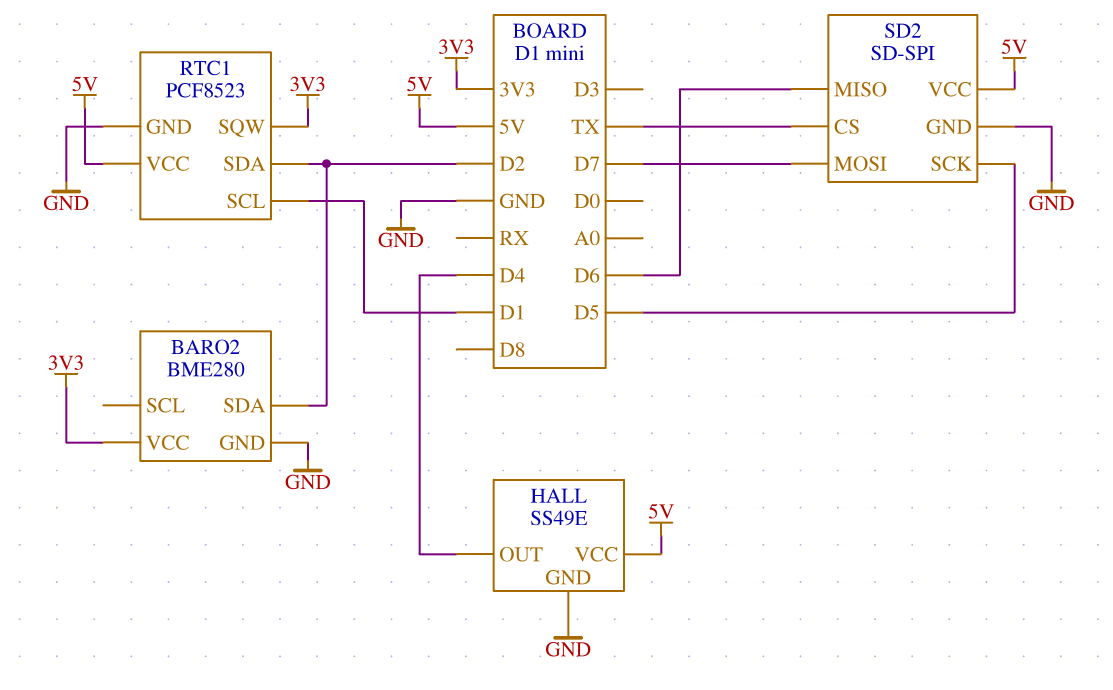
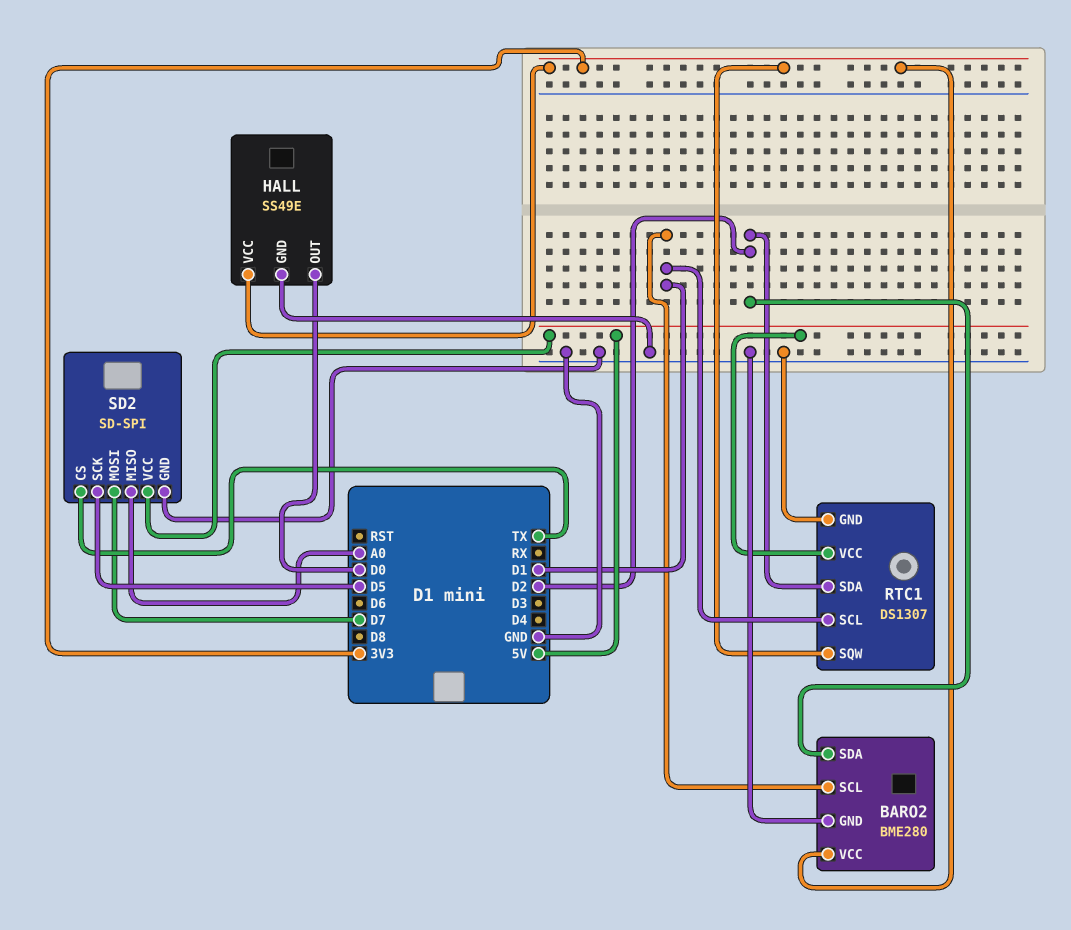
BARO2 pin SCL: none -> D1
HALL pin OUT: D4 -> D0
HALL pin VCC: 5V -> 3V3
RTC1: PCF8523 -> DS1307
SD2 pin MISO: D6 -> A0

